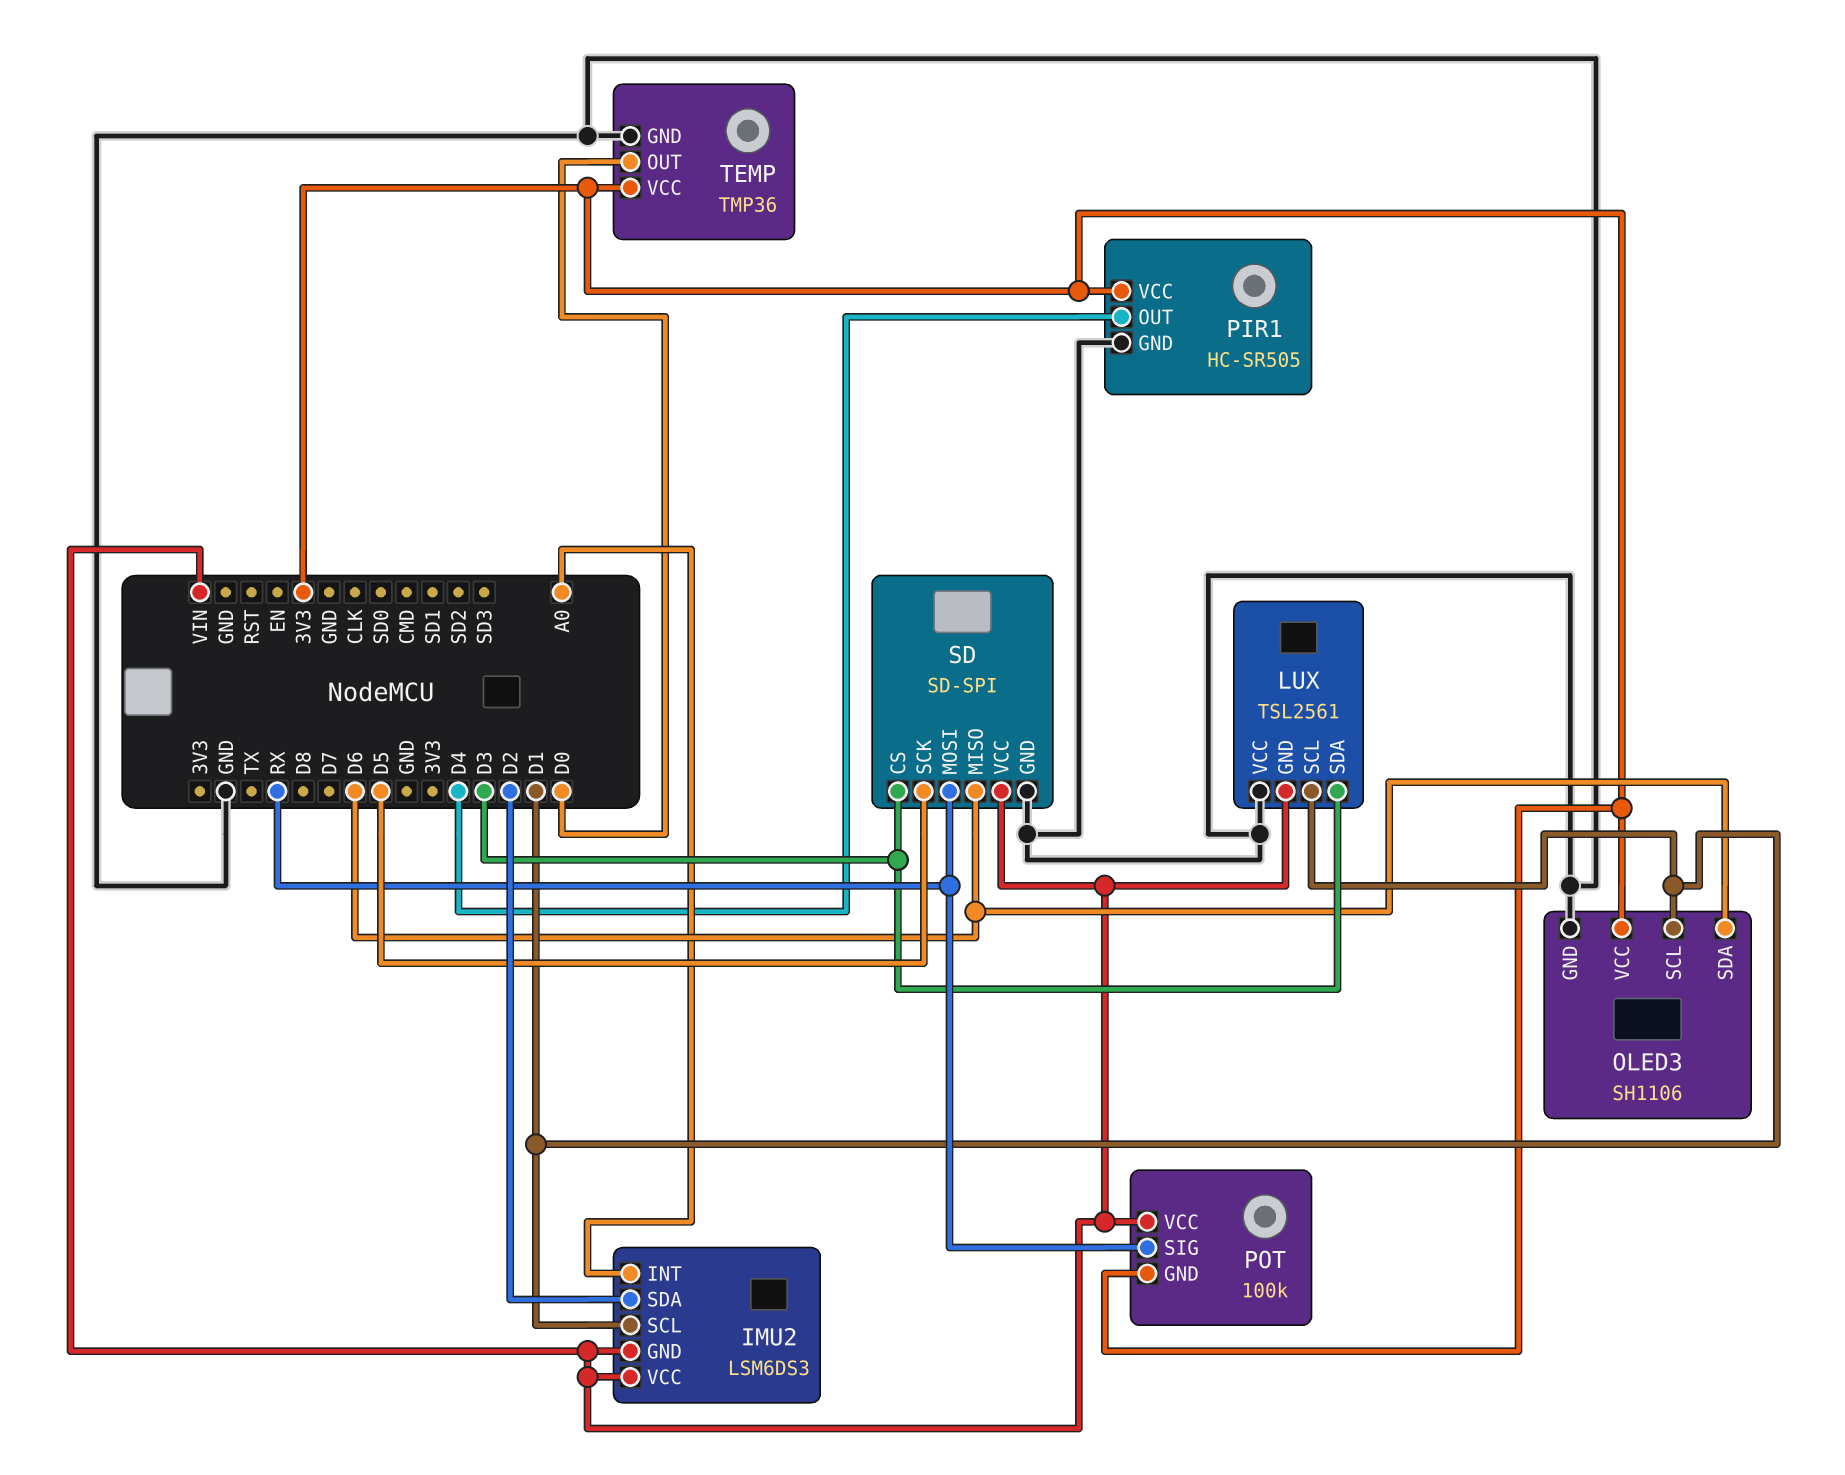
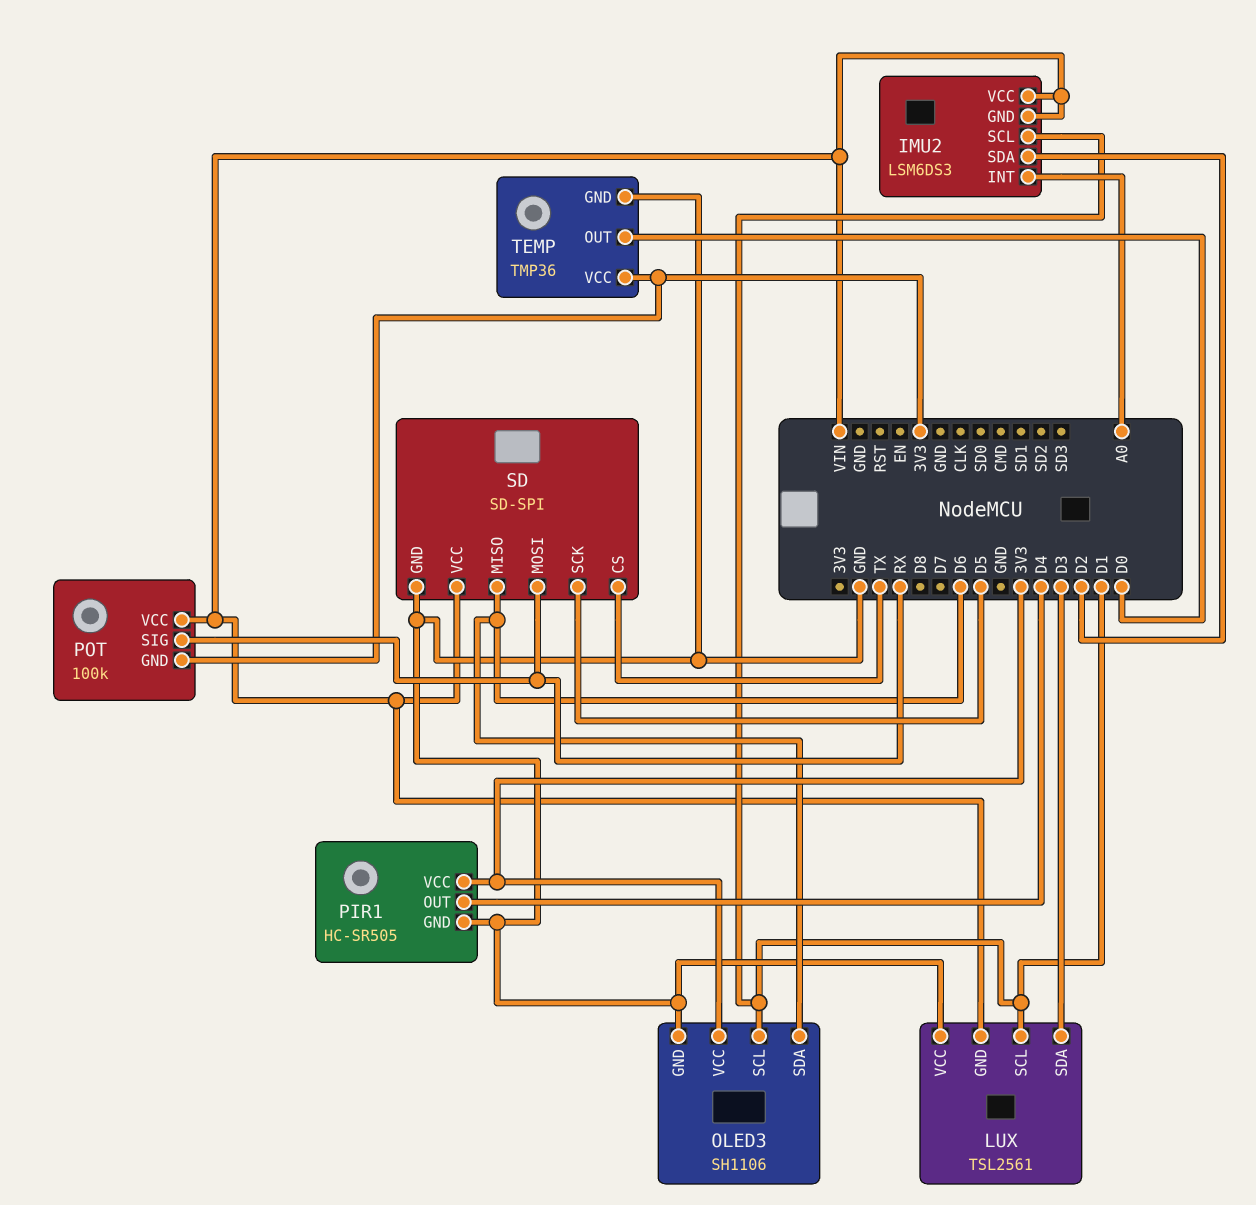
SD pin CS: D3 -> TX

